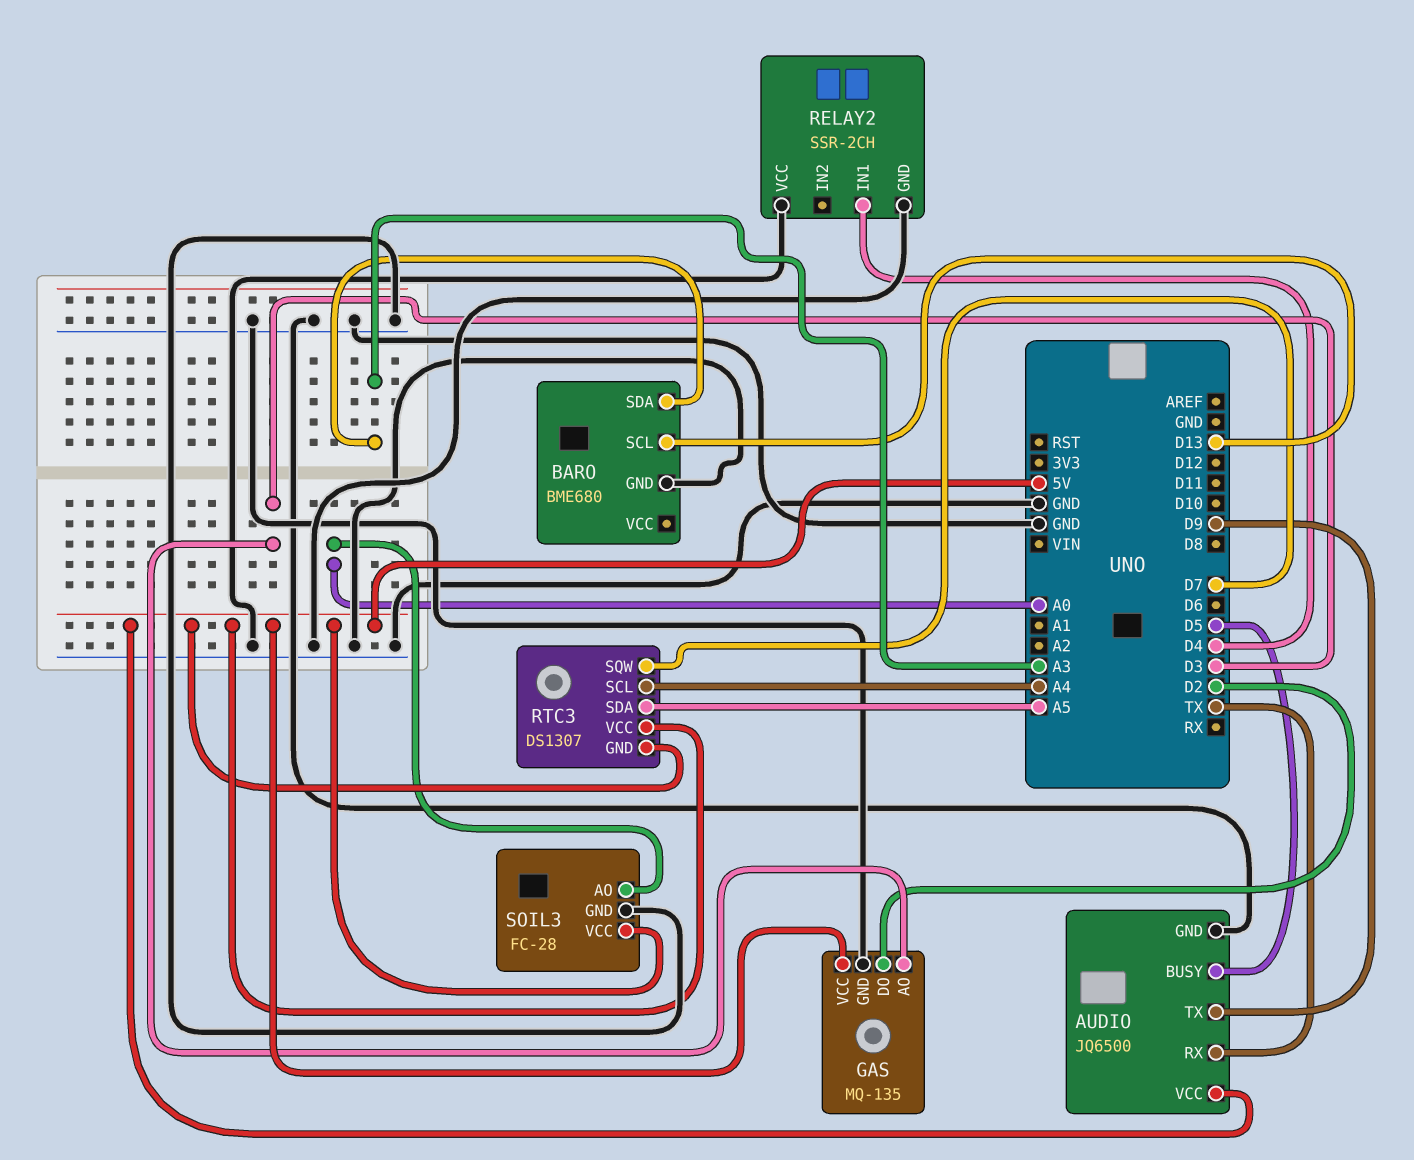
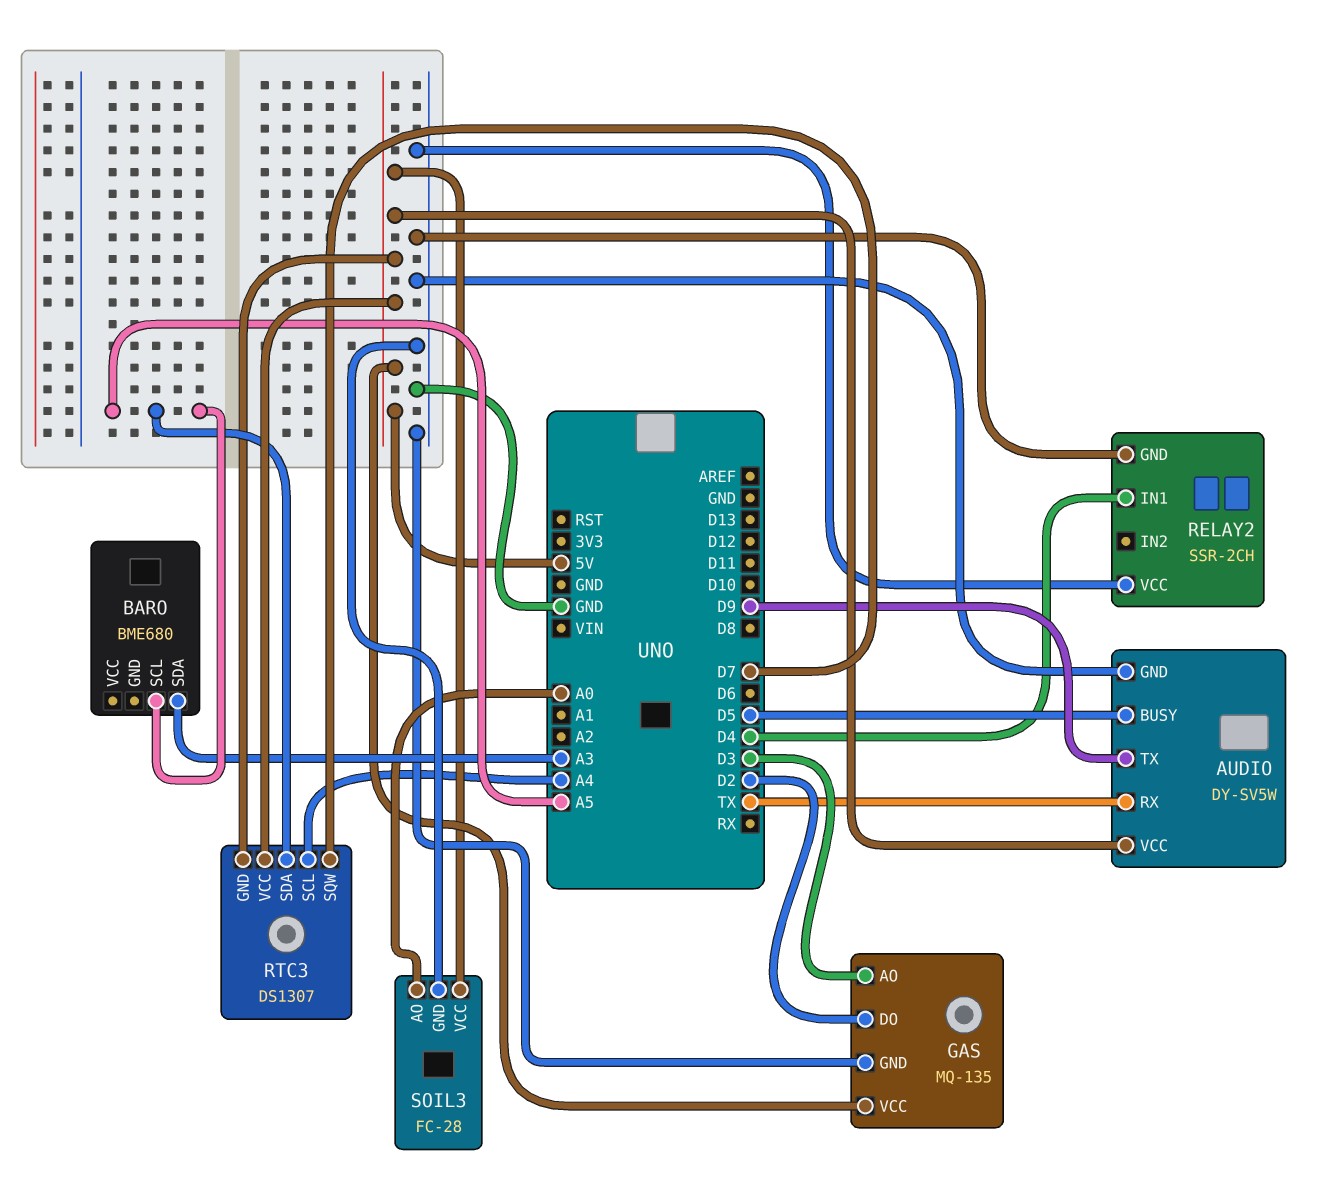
AUDIO: JQ6500 -> DY-SV5W
BARO pin GND: GND -> none
BARO pin SCL: D13 -> A5

